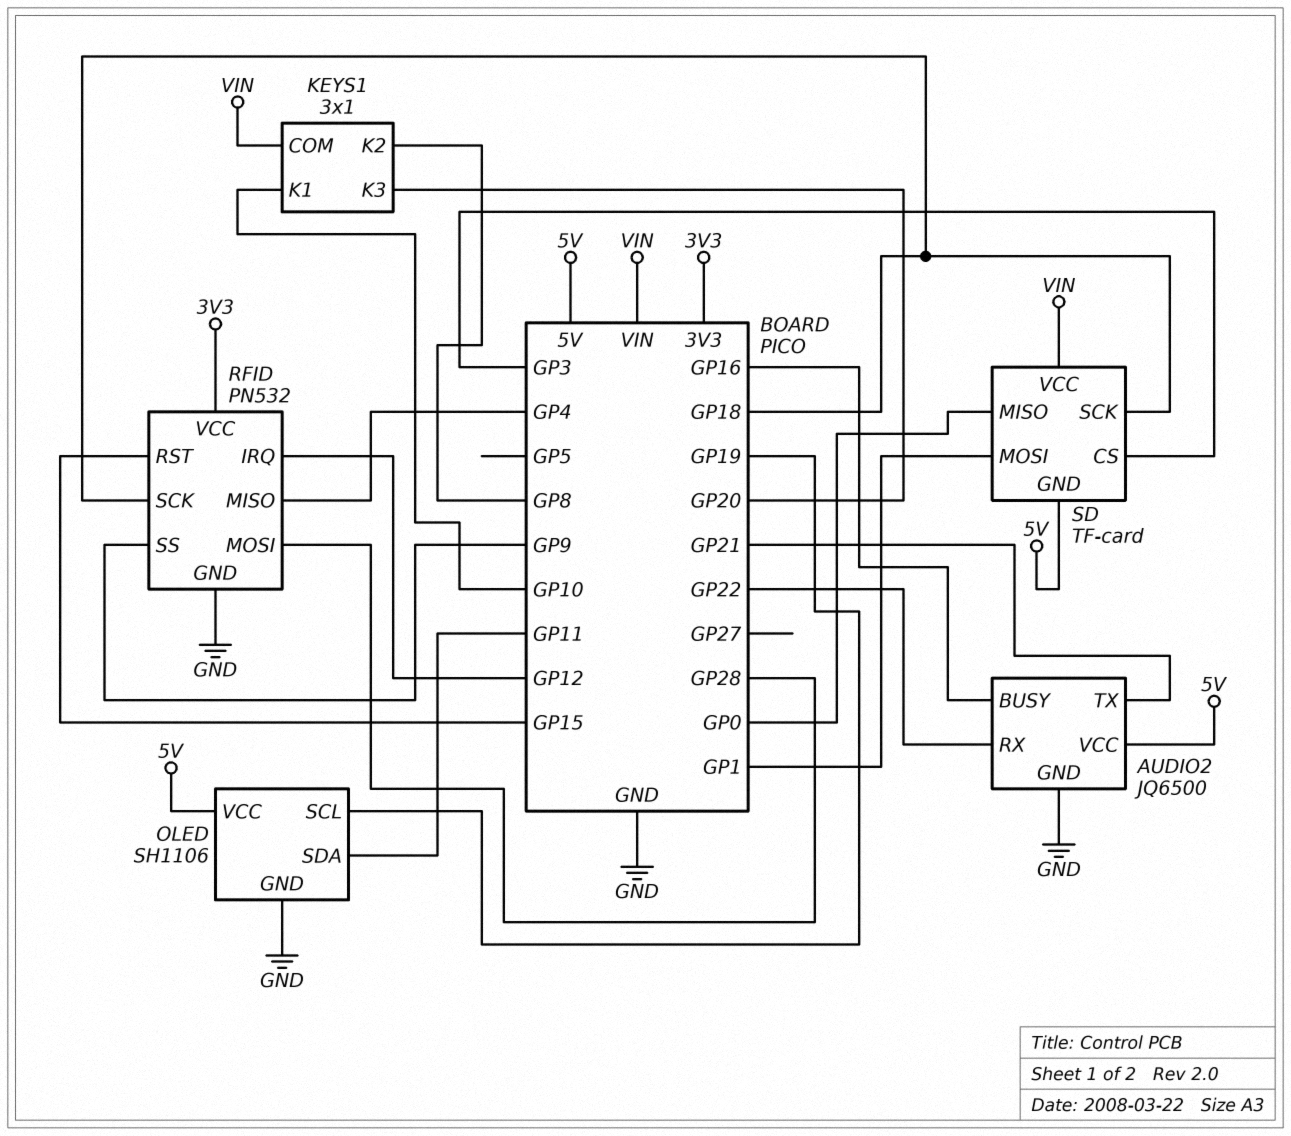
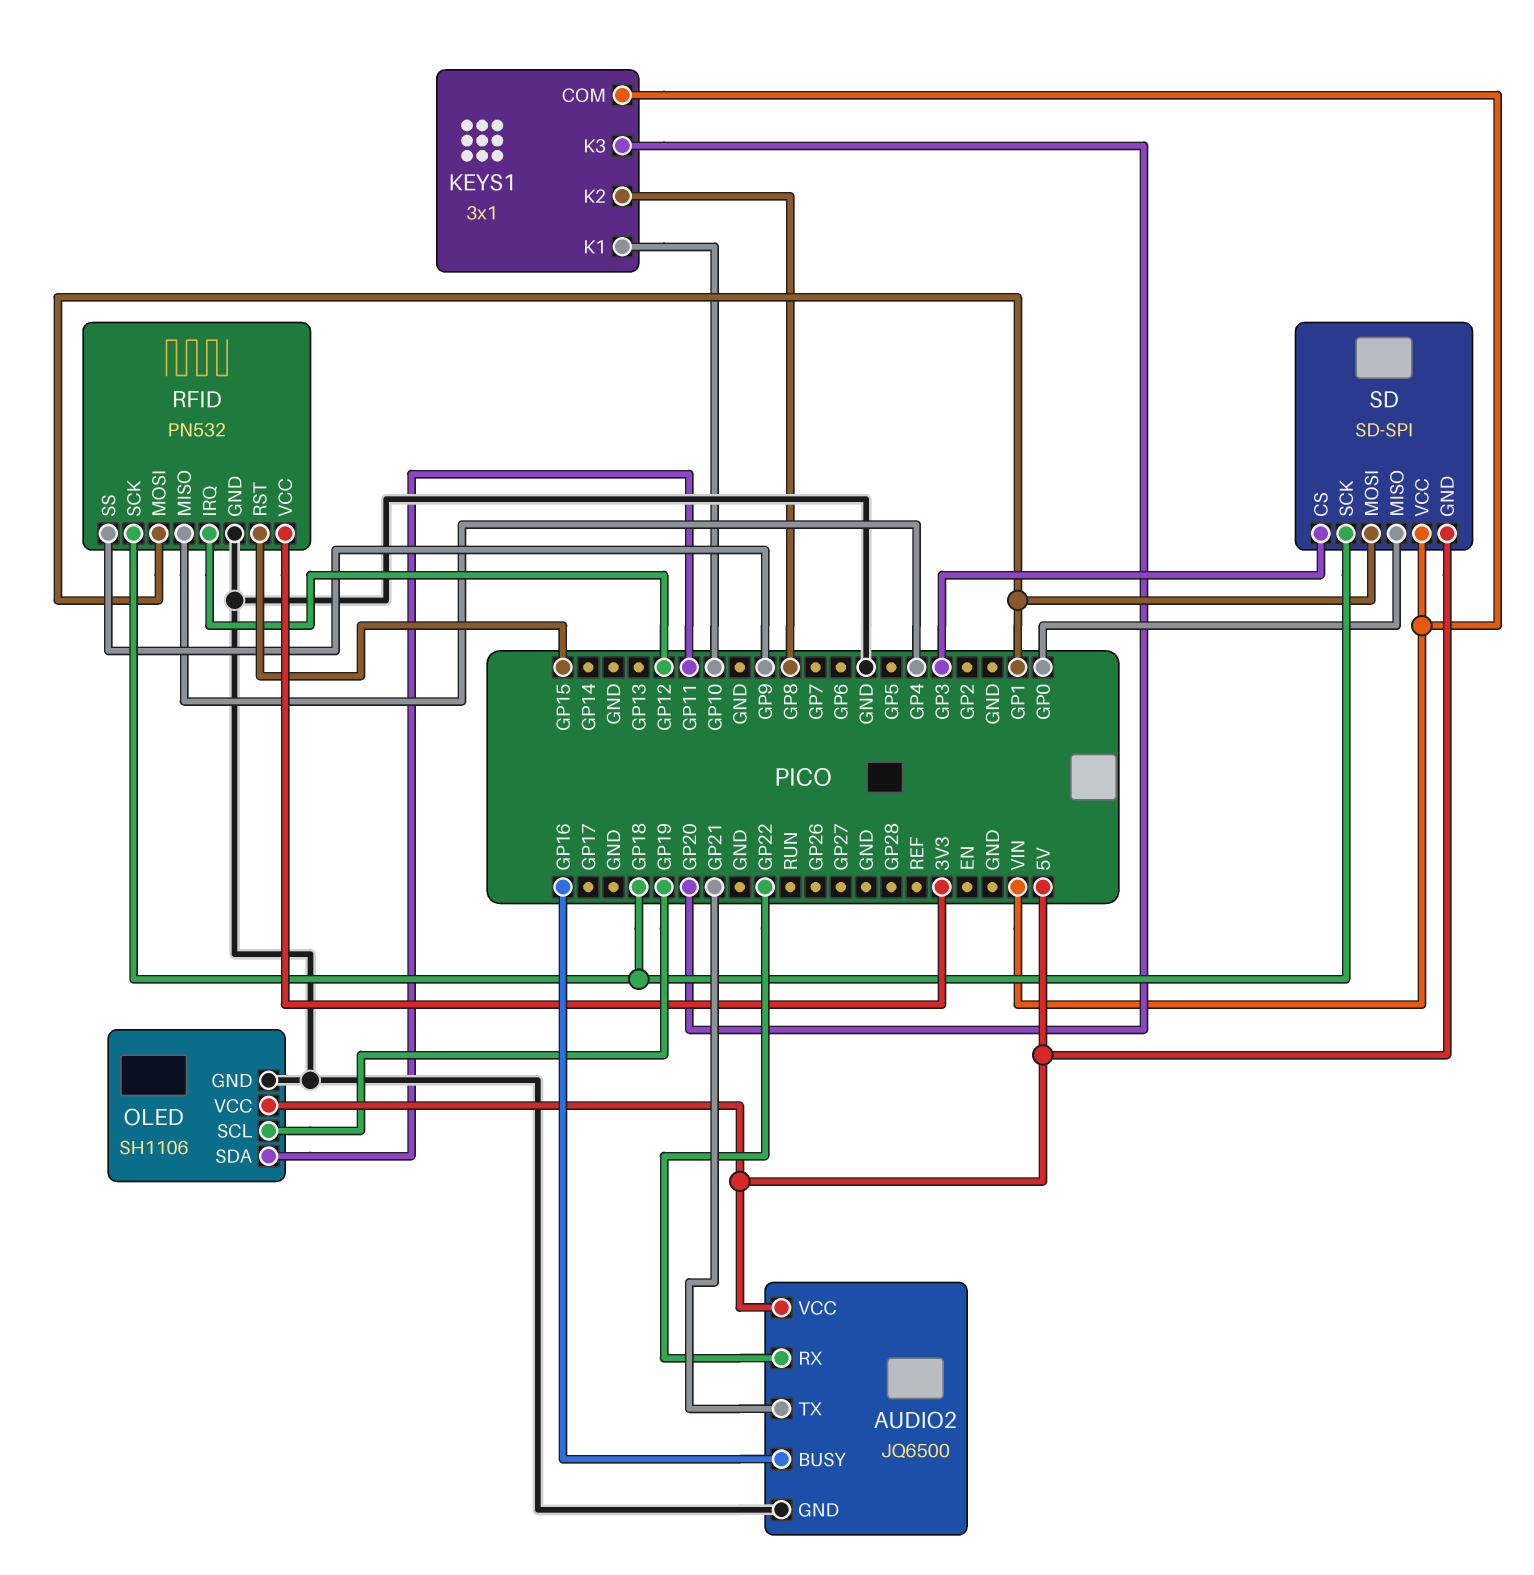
RFID pin MOSI: GP28 -> GP1
SD: TF-card -> SD-SPI

